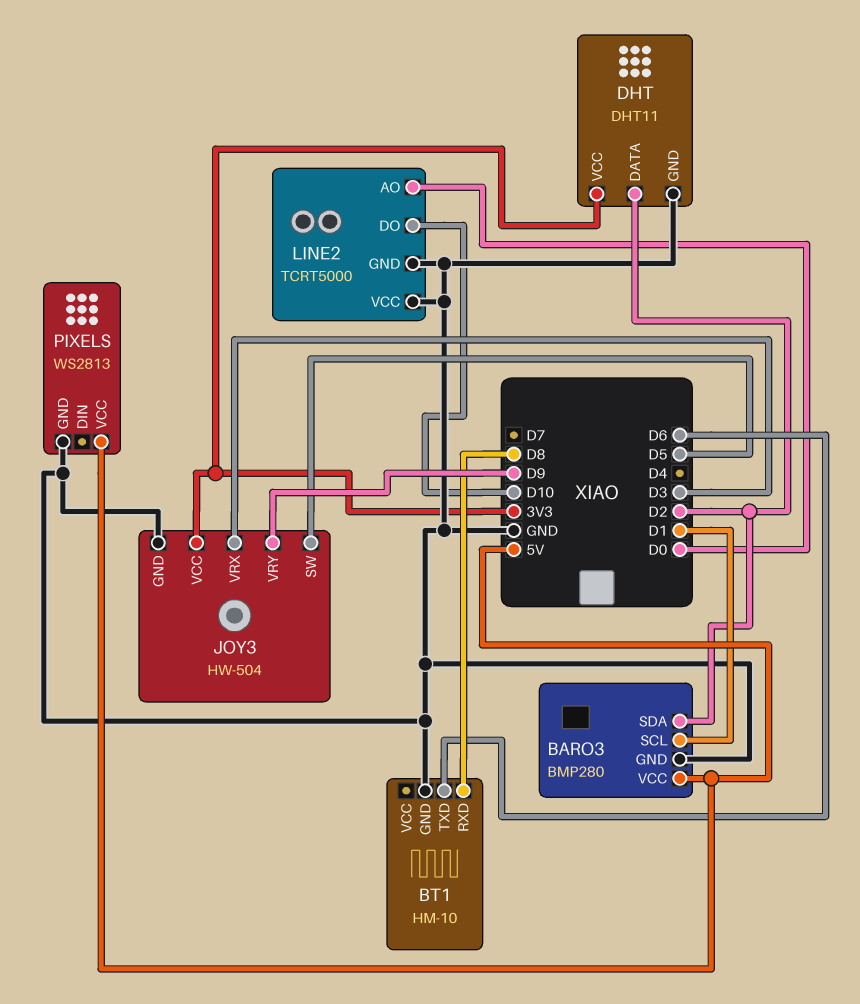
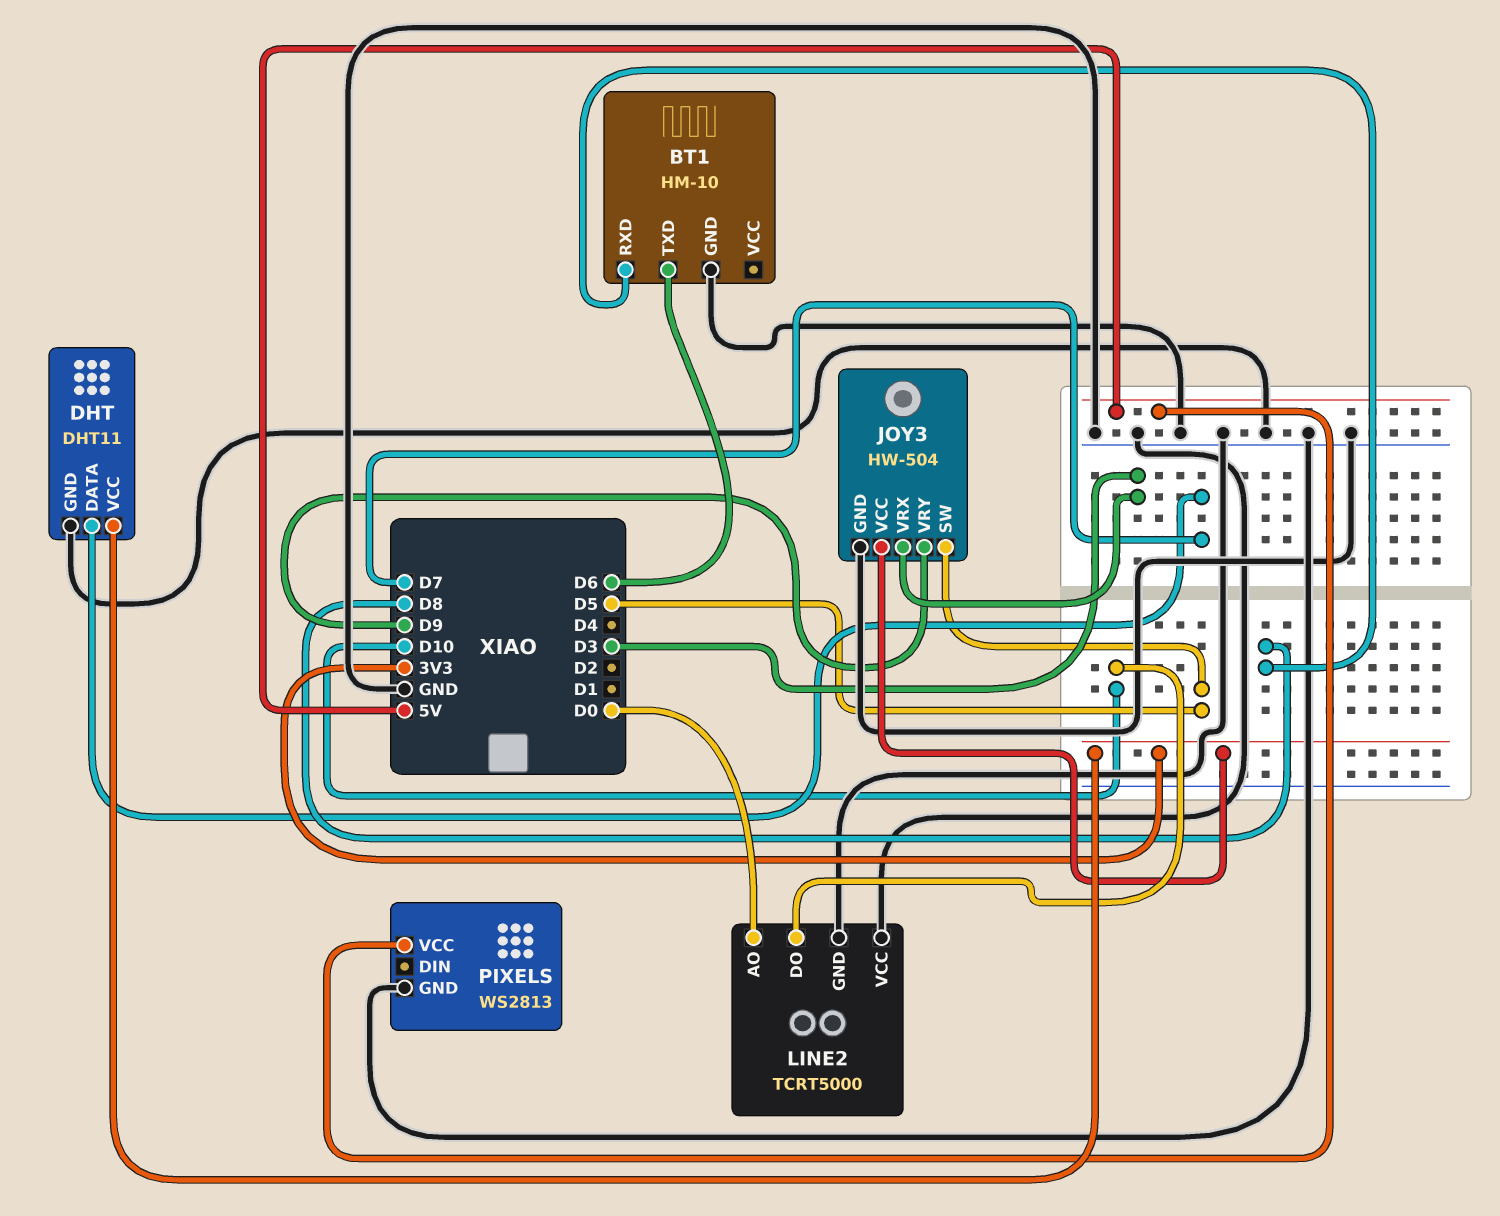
BARO3: BMP280 -> none
BARO3 pin GND: GND -> none
BARO3 pin SCL: D1 -> none
BARO3 pin SDA: D2 -> none
BARO3 pin VCC: 5V -> none
DHT pin DATA: D2 -> D7

